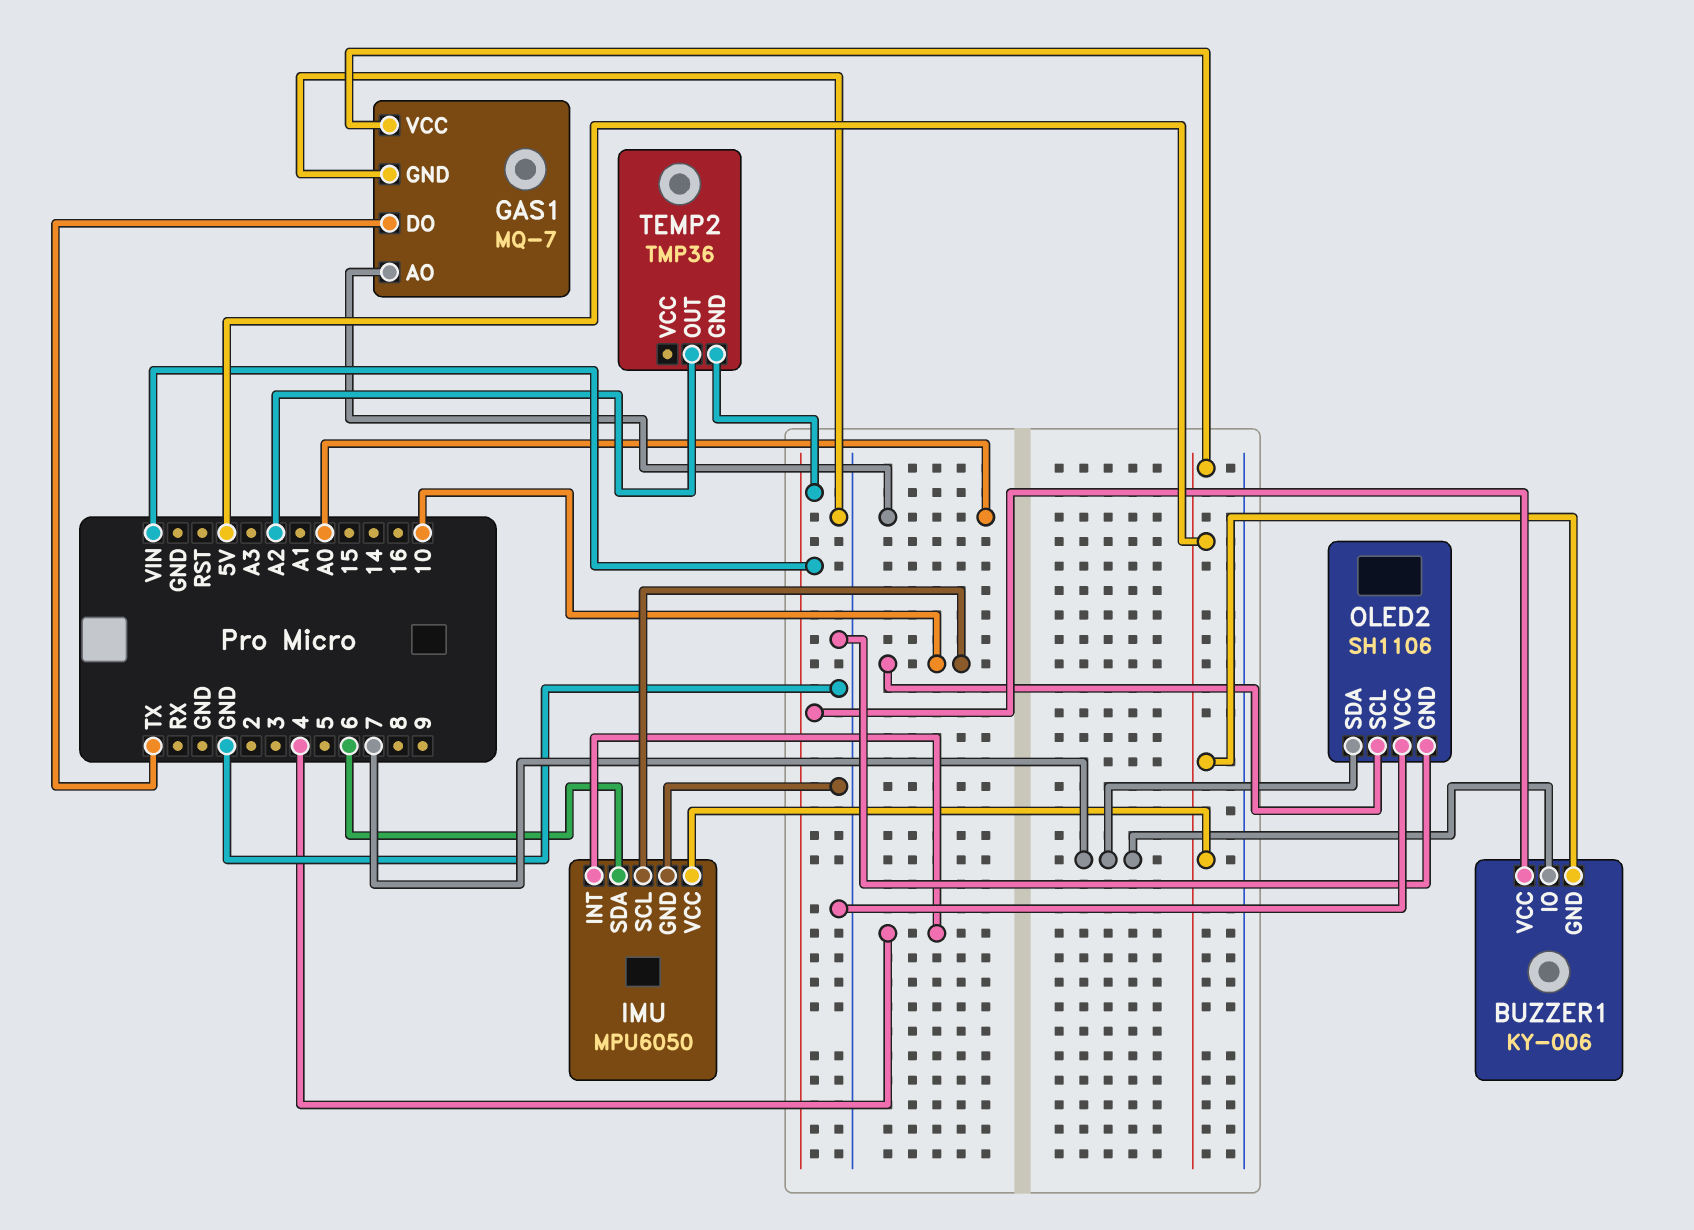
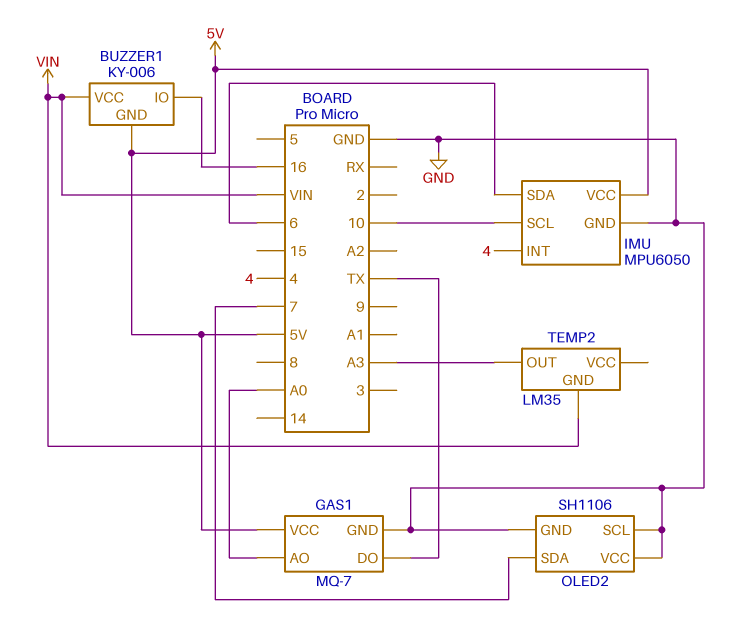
BUZZER1 pin IO: 7 -> 16
OLED2 pin SCL: 10 -> GND
TEMP2: TMP36 -> LM35
TEMP2 pin OUT: A2 -> A3

